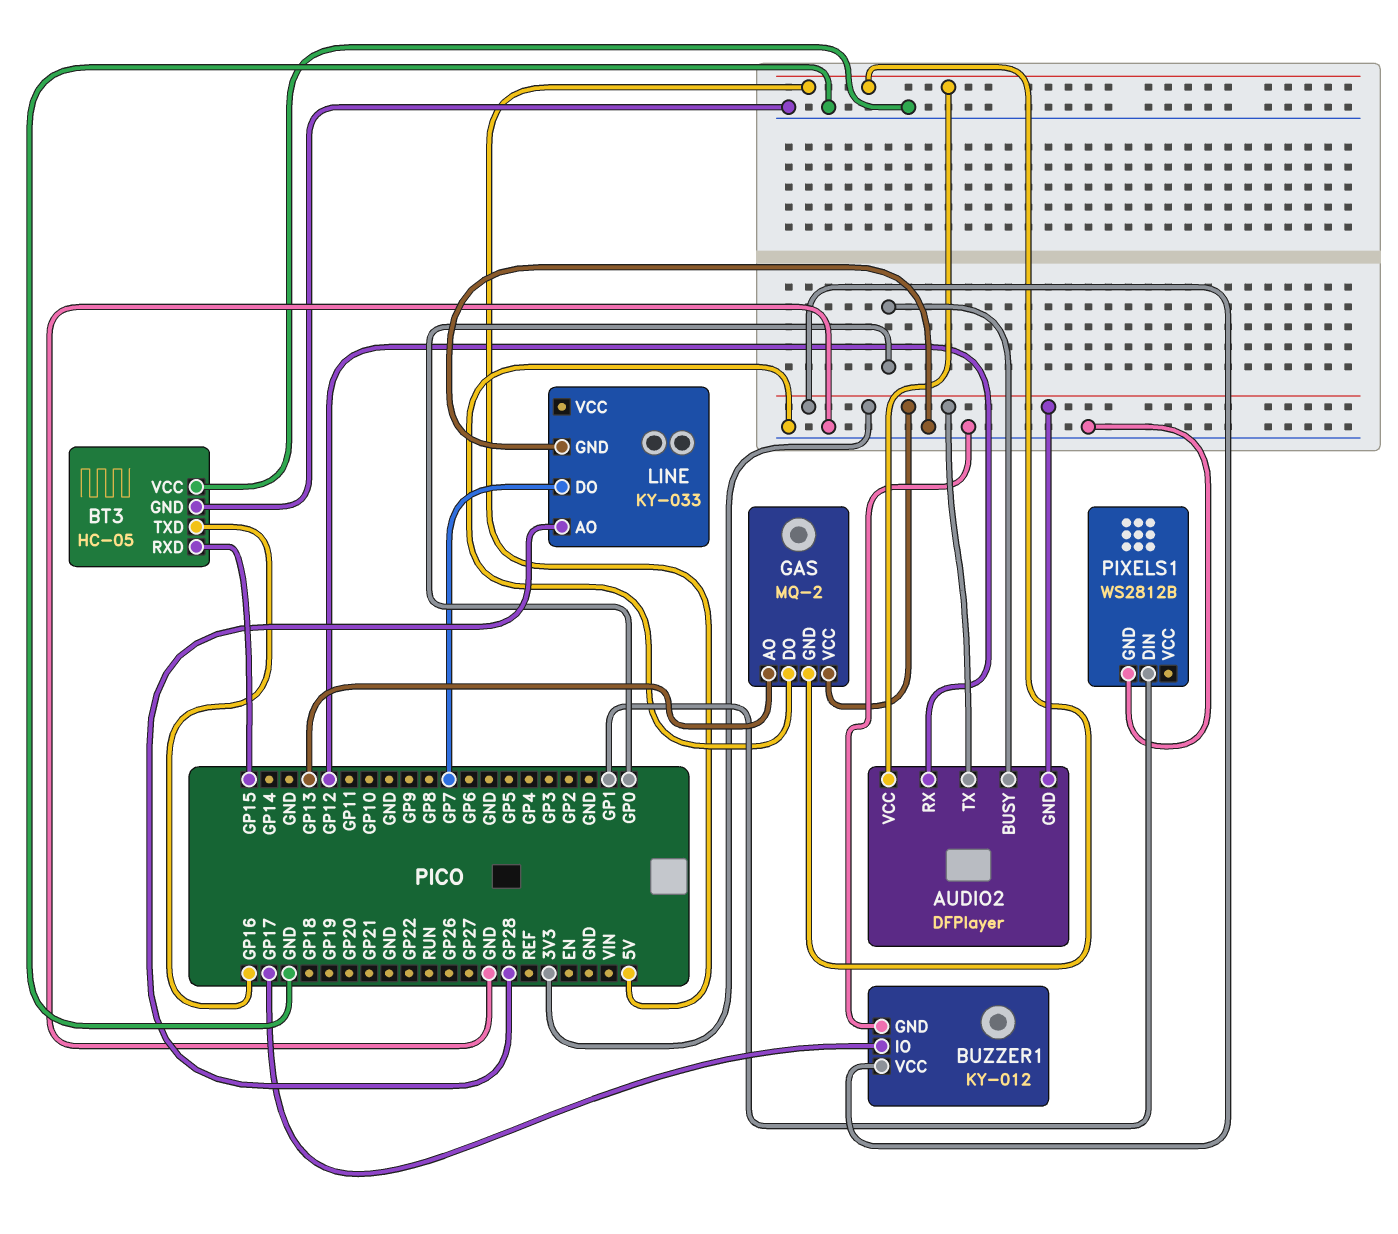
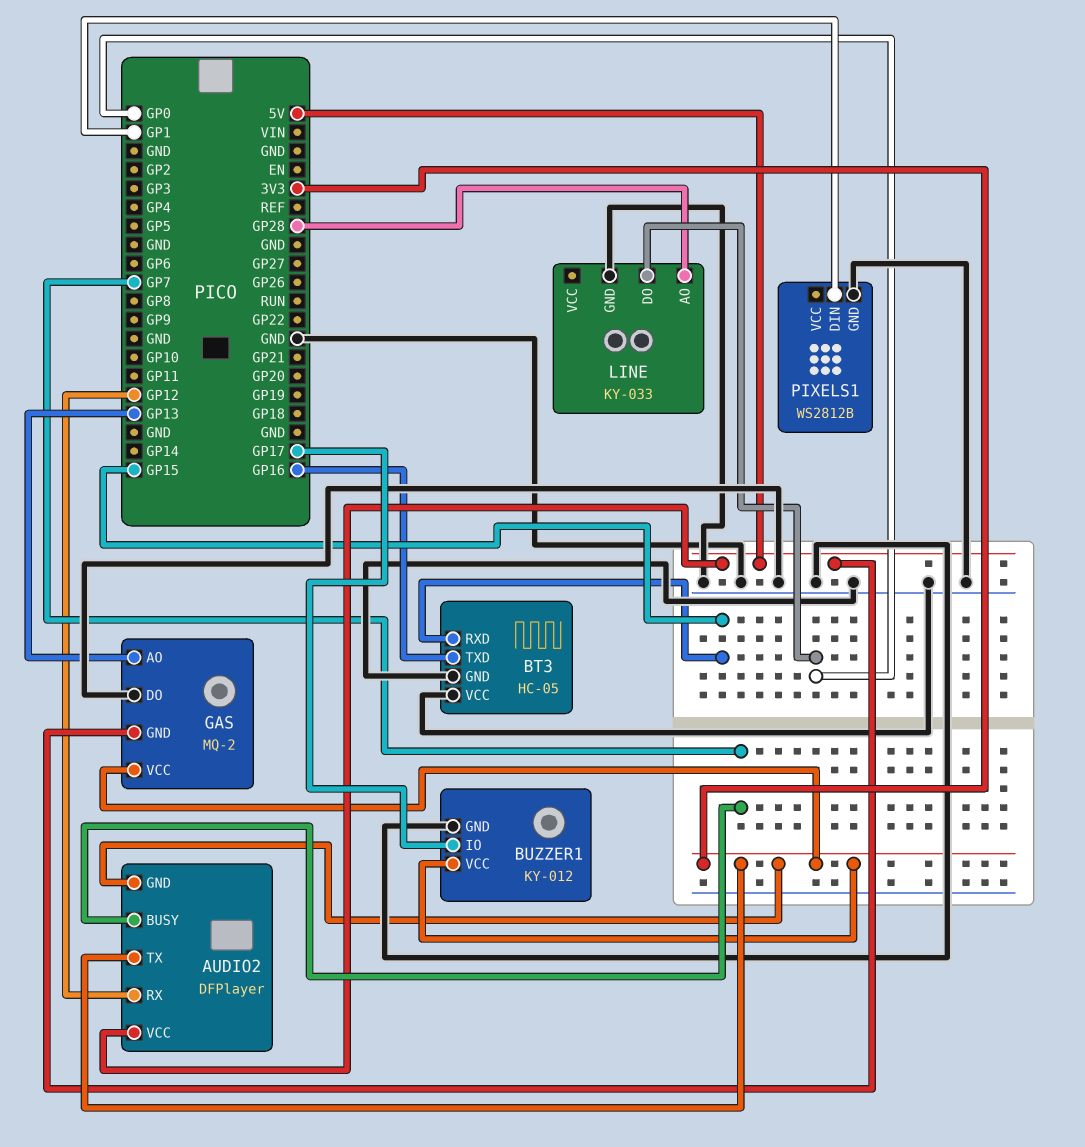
AUDIO2 pin BUSY: GP0 -> GP7
LINE pin DO: GP7 -> GP0

